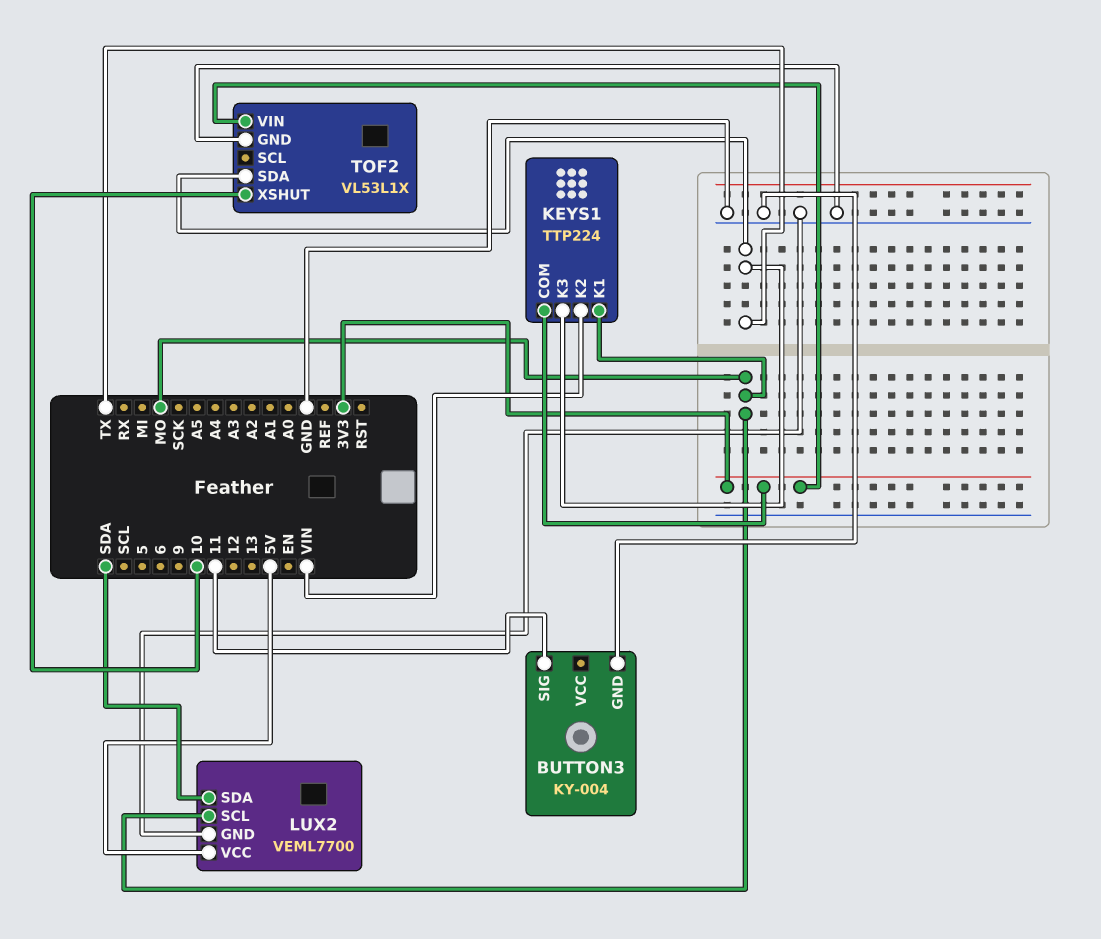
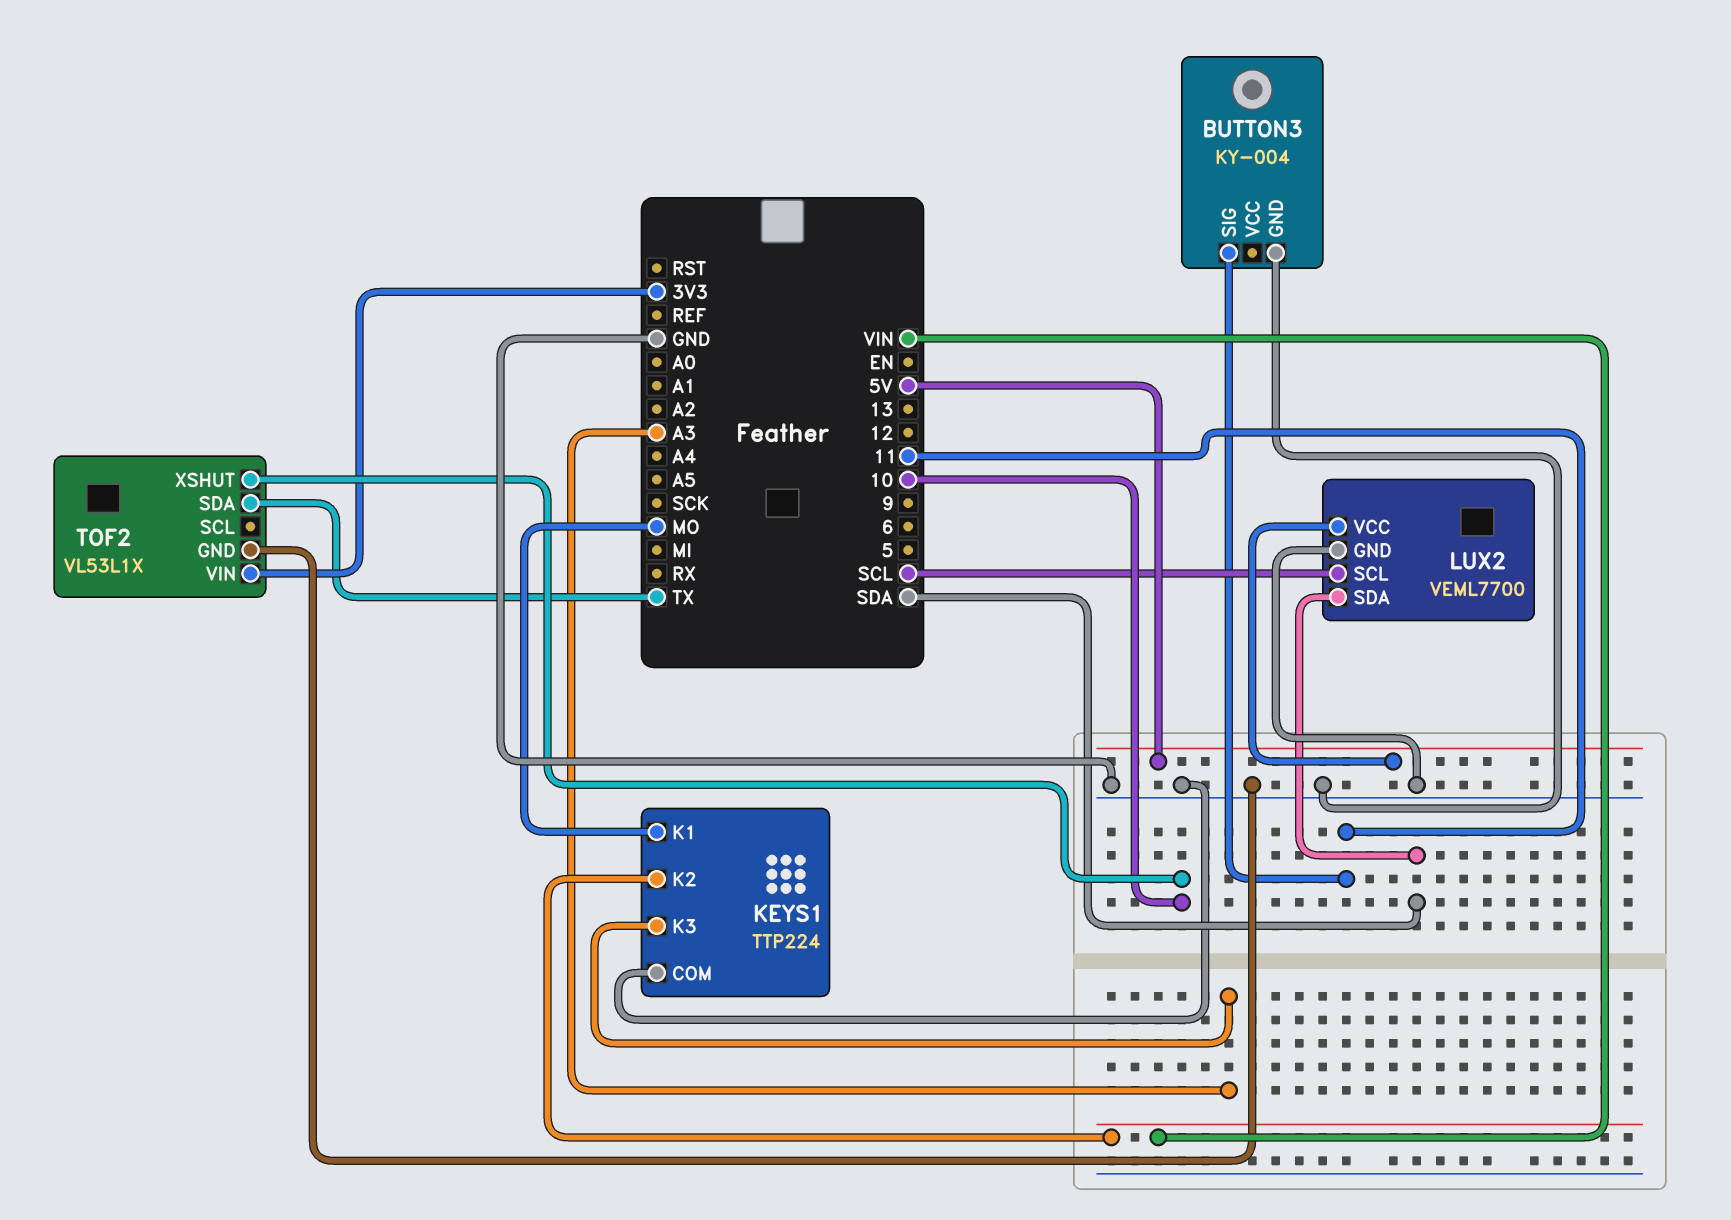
KEYS1 pin COM: 3V3 -> GND
KEYS1 pin K3: TX -> A3
LUX2 pin SCL: MO -> SCL

